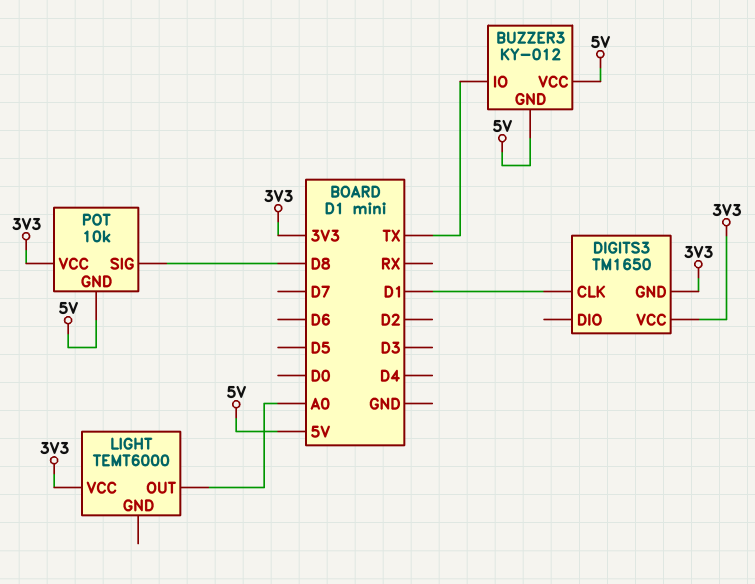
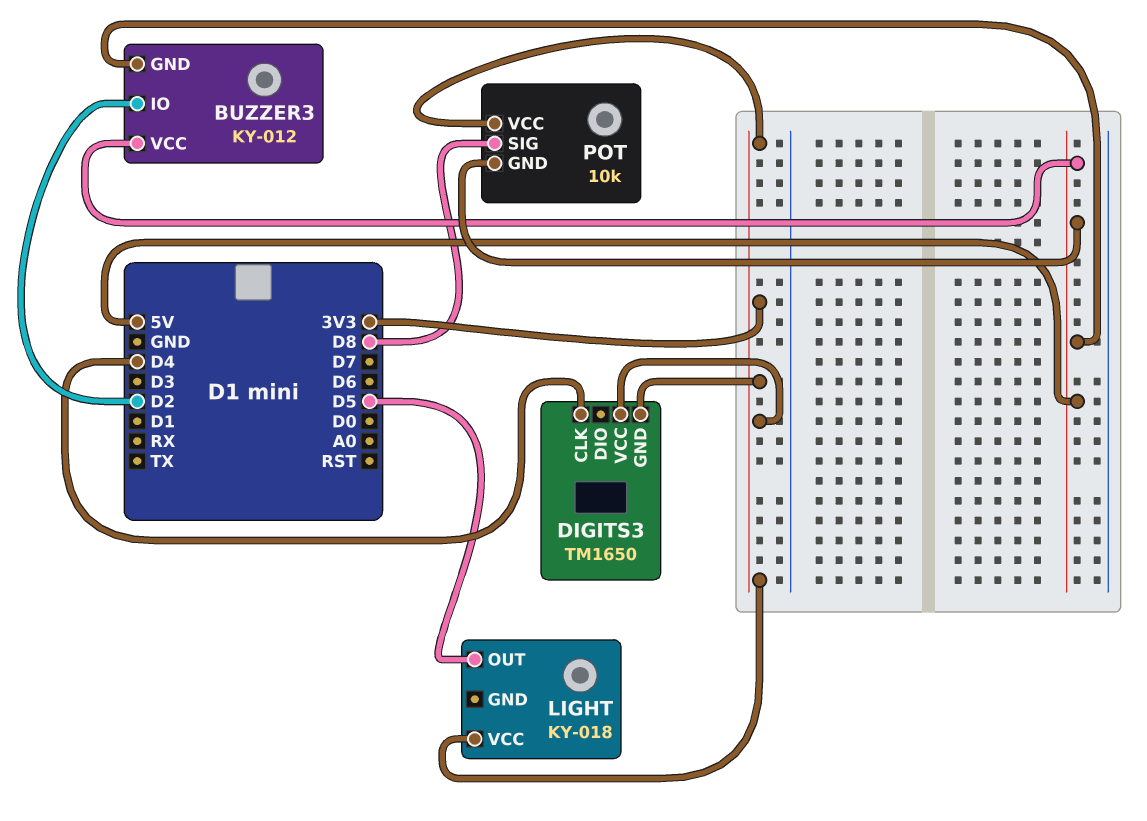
BUZZER3 pin IO: TX -> D2
DIGITS3 pin CLK: D1 -> D4
LIGHT: TEMT6000 -> KY-018
LIGHT pin OUT: A0 -> D5

